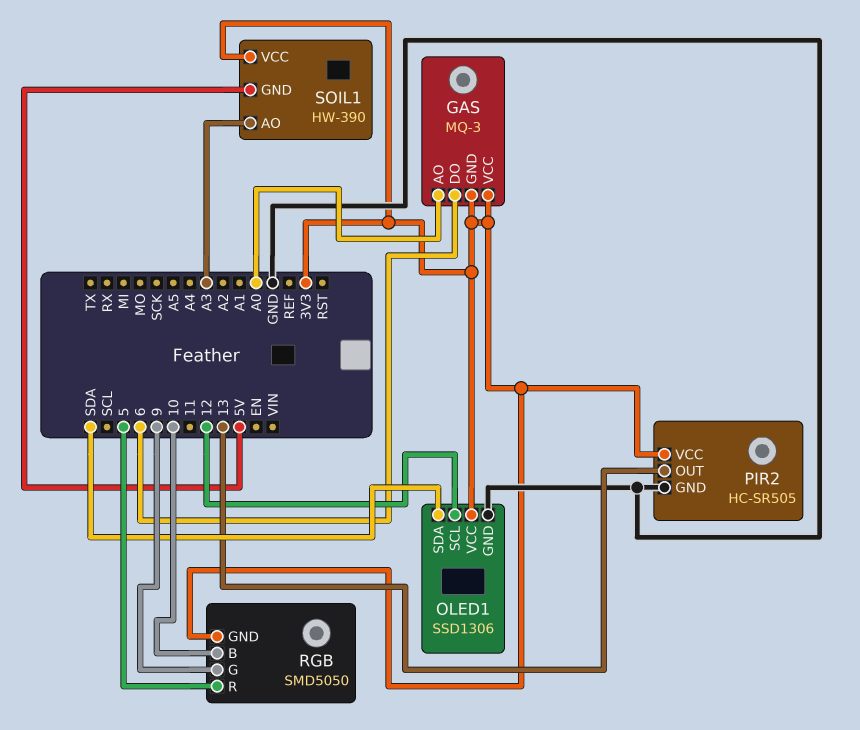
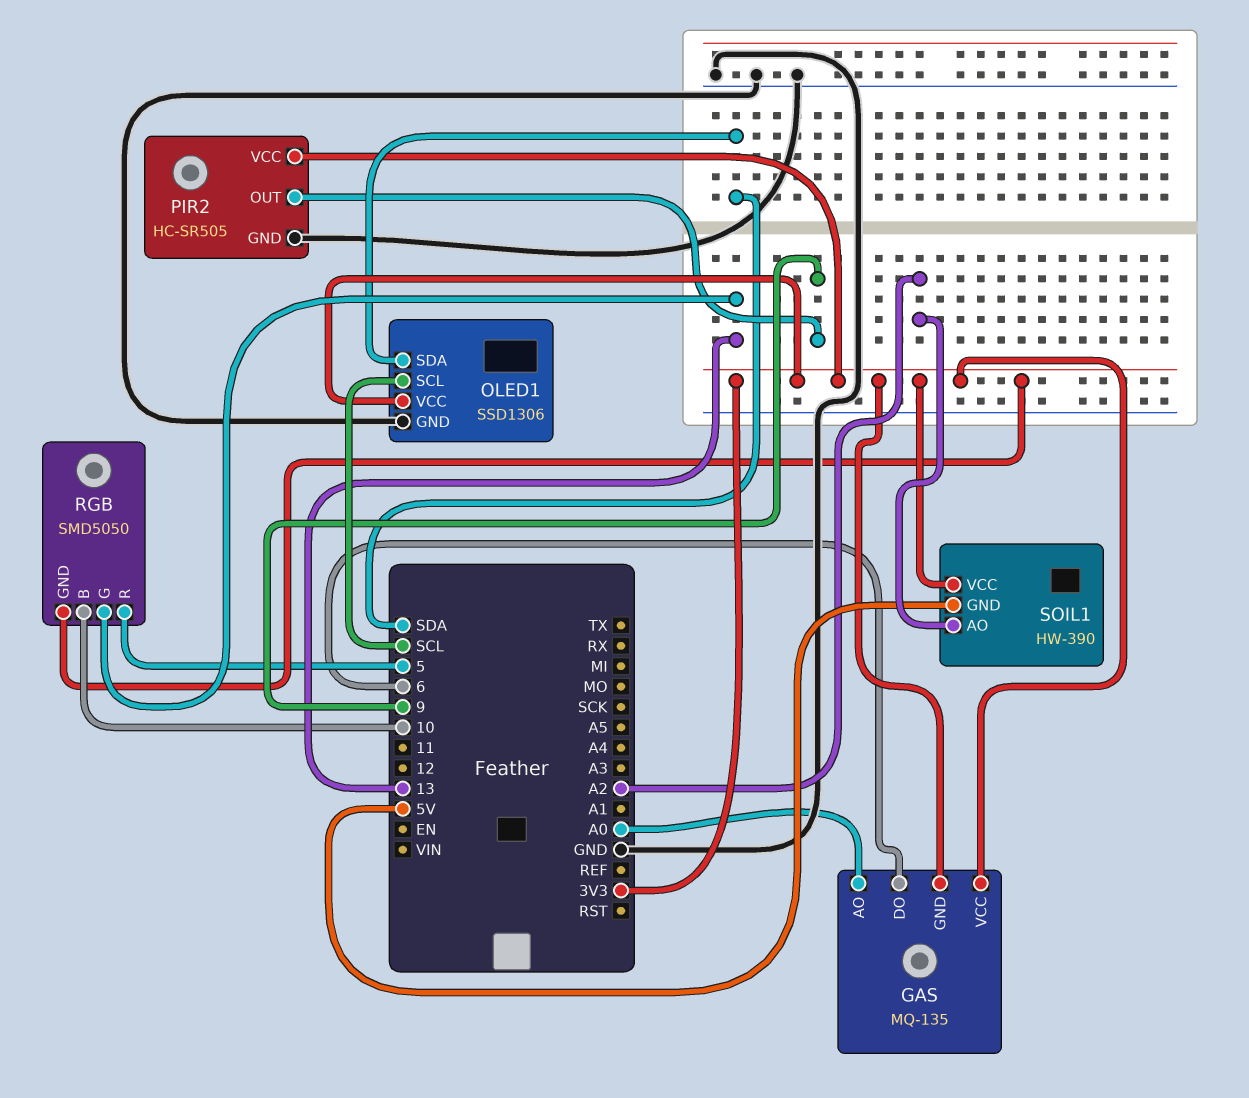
GAS: MQ-3 -> MQ-135
OLED1 pin SCL: 12 -> SCL
PIR2 pin OUT: 13 -> 9
RGB pin G: 9 -> 13
SOIL1 pin AO: A3 -> A2

